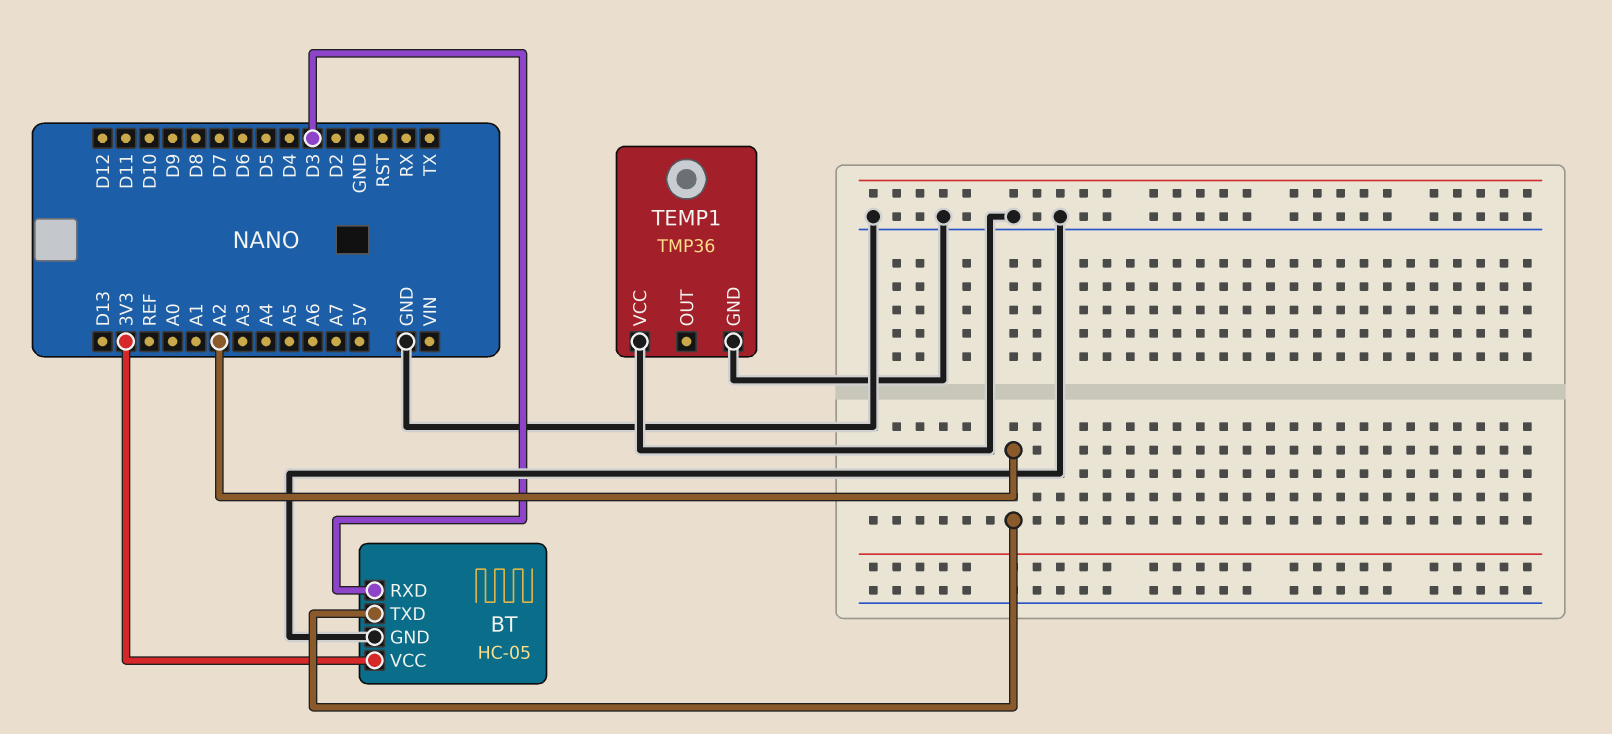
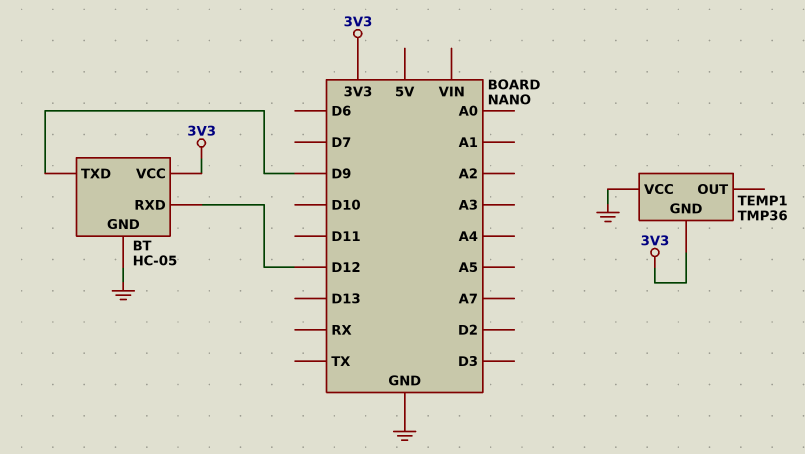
BT pin RXD: D3 -> D12
BT pin TXD: A2 -> D9
TEMP1 pin GND: GND -> 3V3

